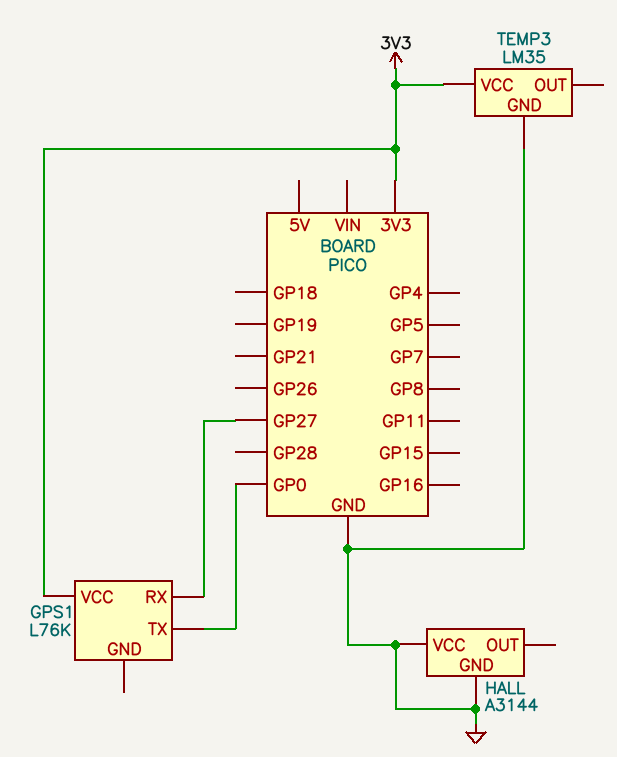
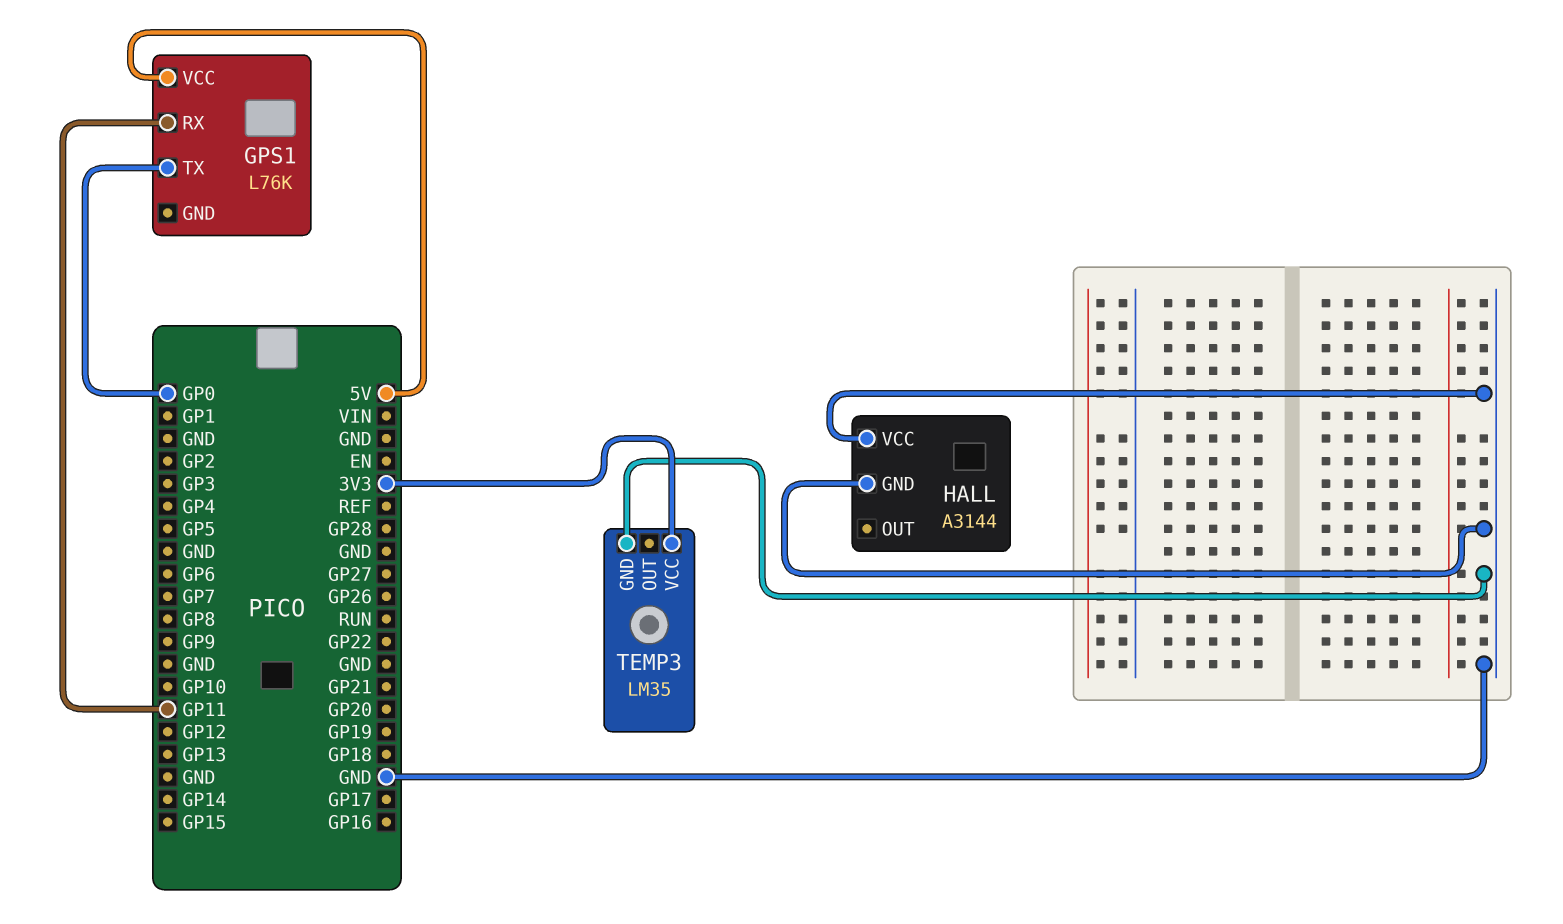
GPS1 pin RX: GP27 -> GP11
GPS1 pin VCC: 3V3 -> 5V

